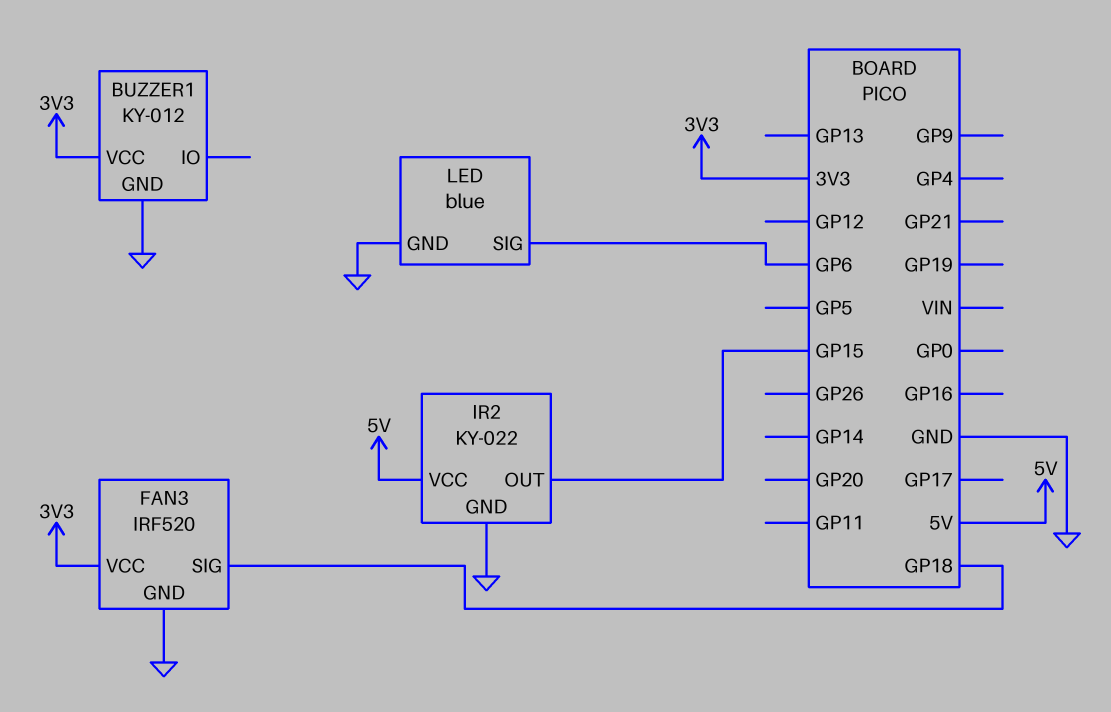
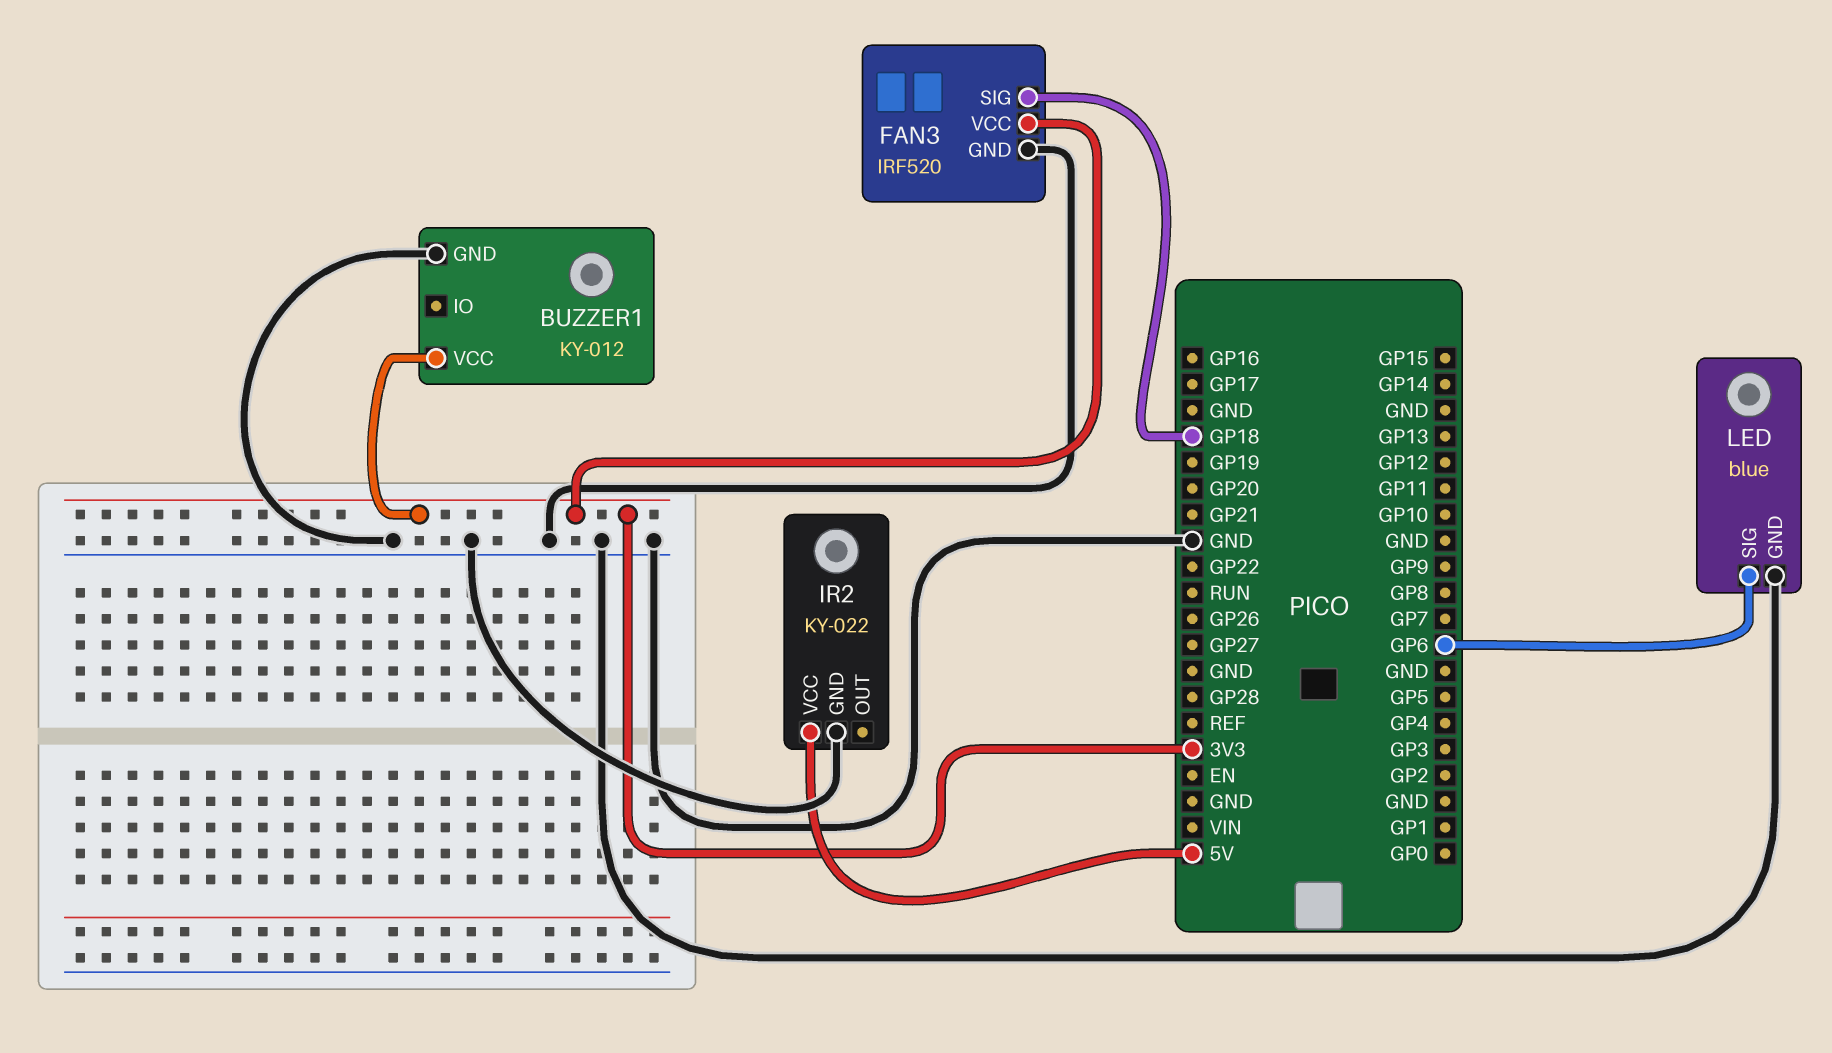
IR2 pin OUT: GP15 -> none

